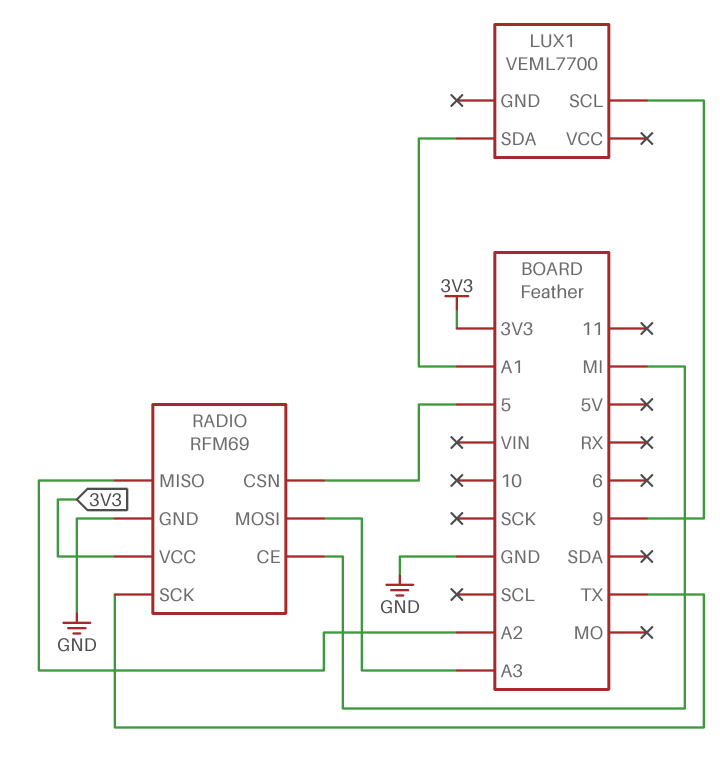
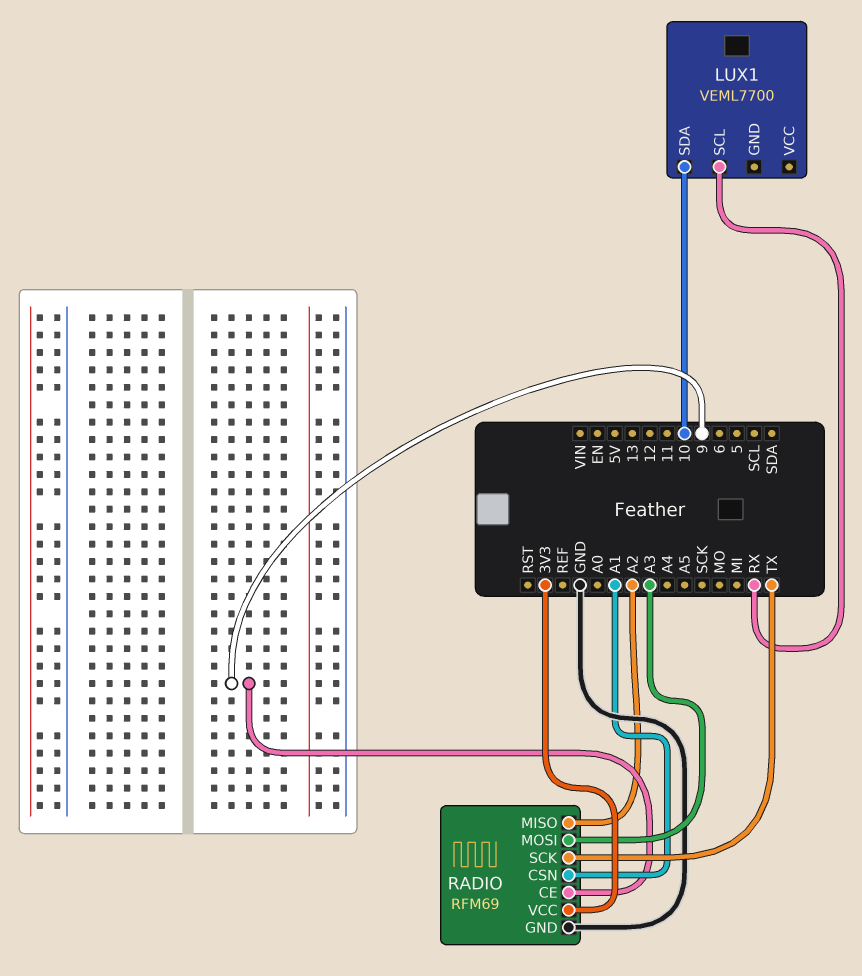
LUX1 pin SCL: 9 -> RX
LUX1 pin SDA: A1 -> 10
RADIO pin CE: MI -> 9
RADIO pin CSN: 5 -> A1

